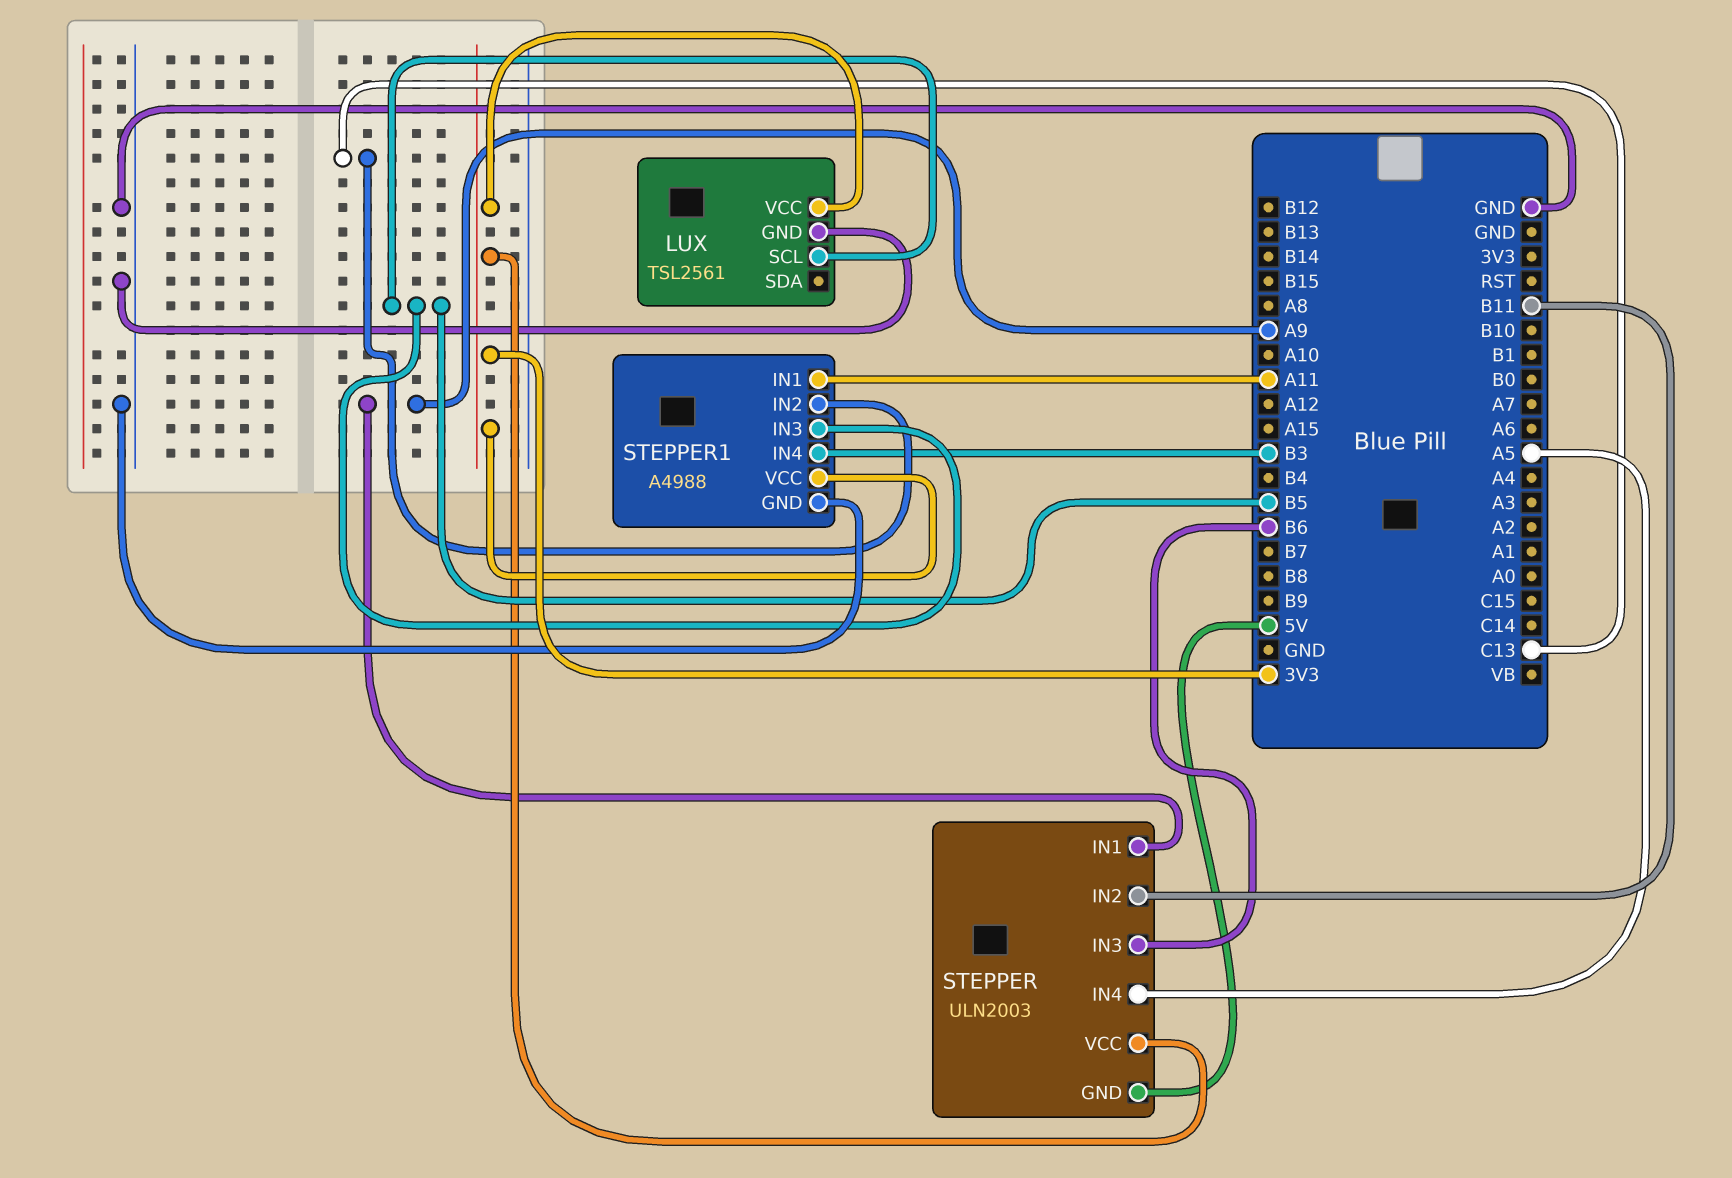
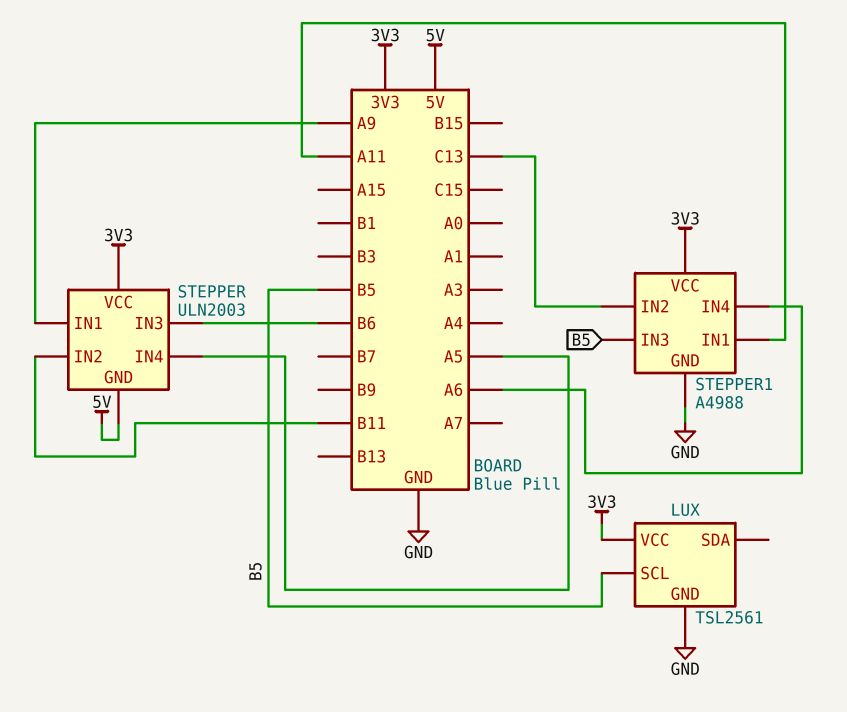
STEPPER1 pin IN4: B3 -> A6

